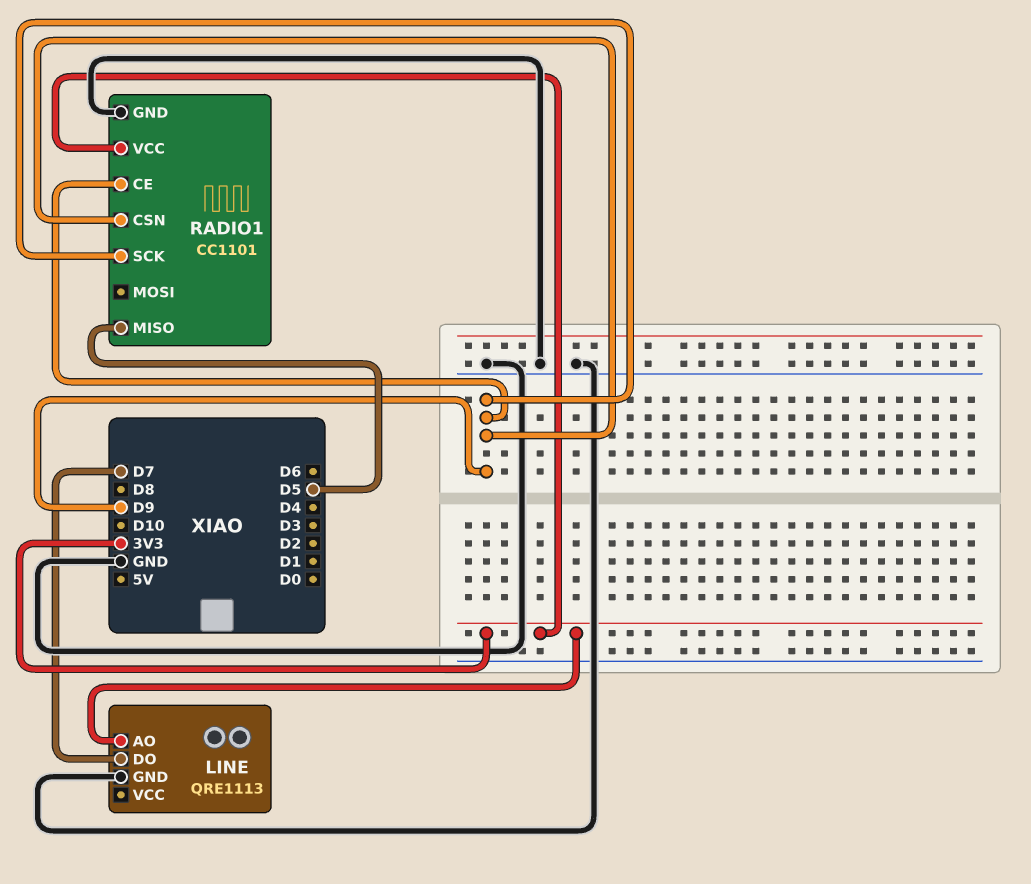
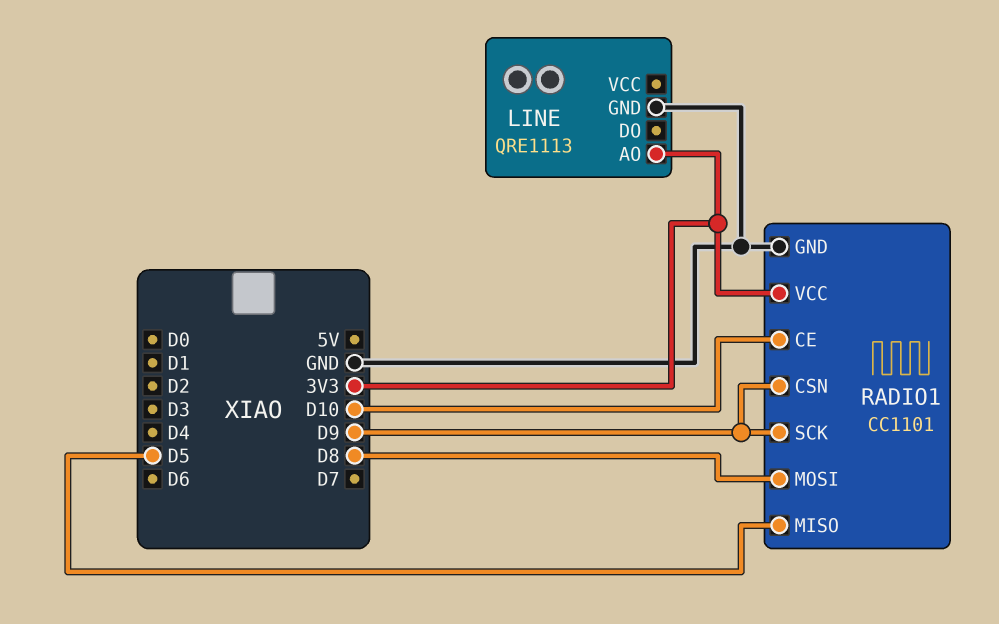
LINE pin DO: D7 -> none
RADIO1 pin CE: D9 -> D10
RADIO1 pin MOSI: none -> D8

